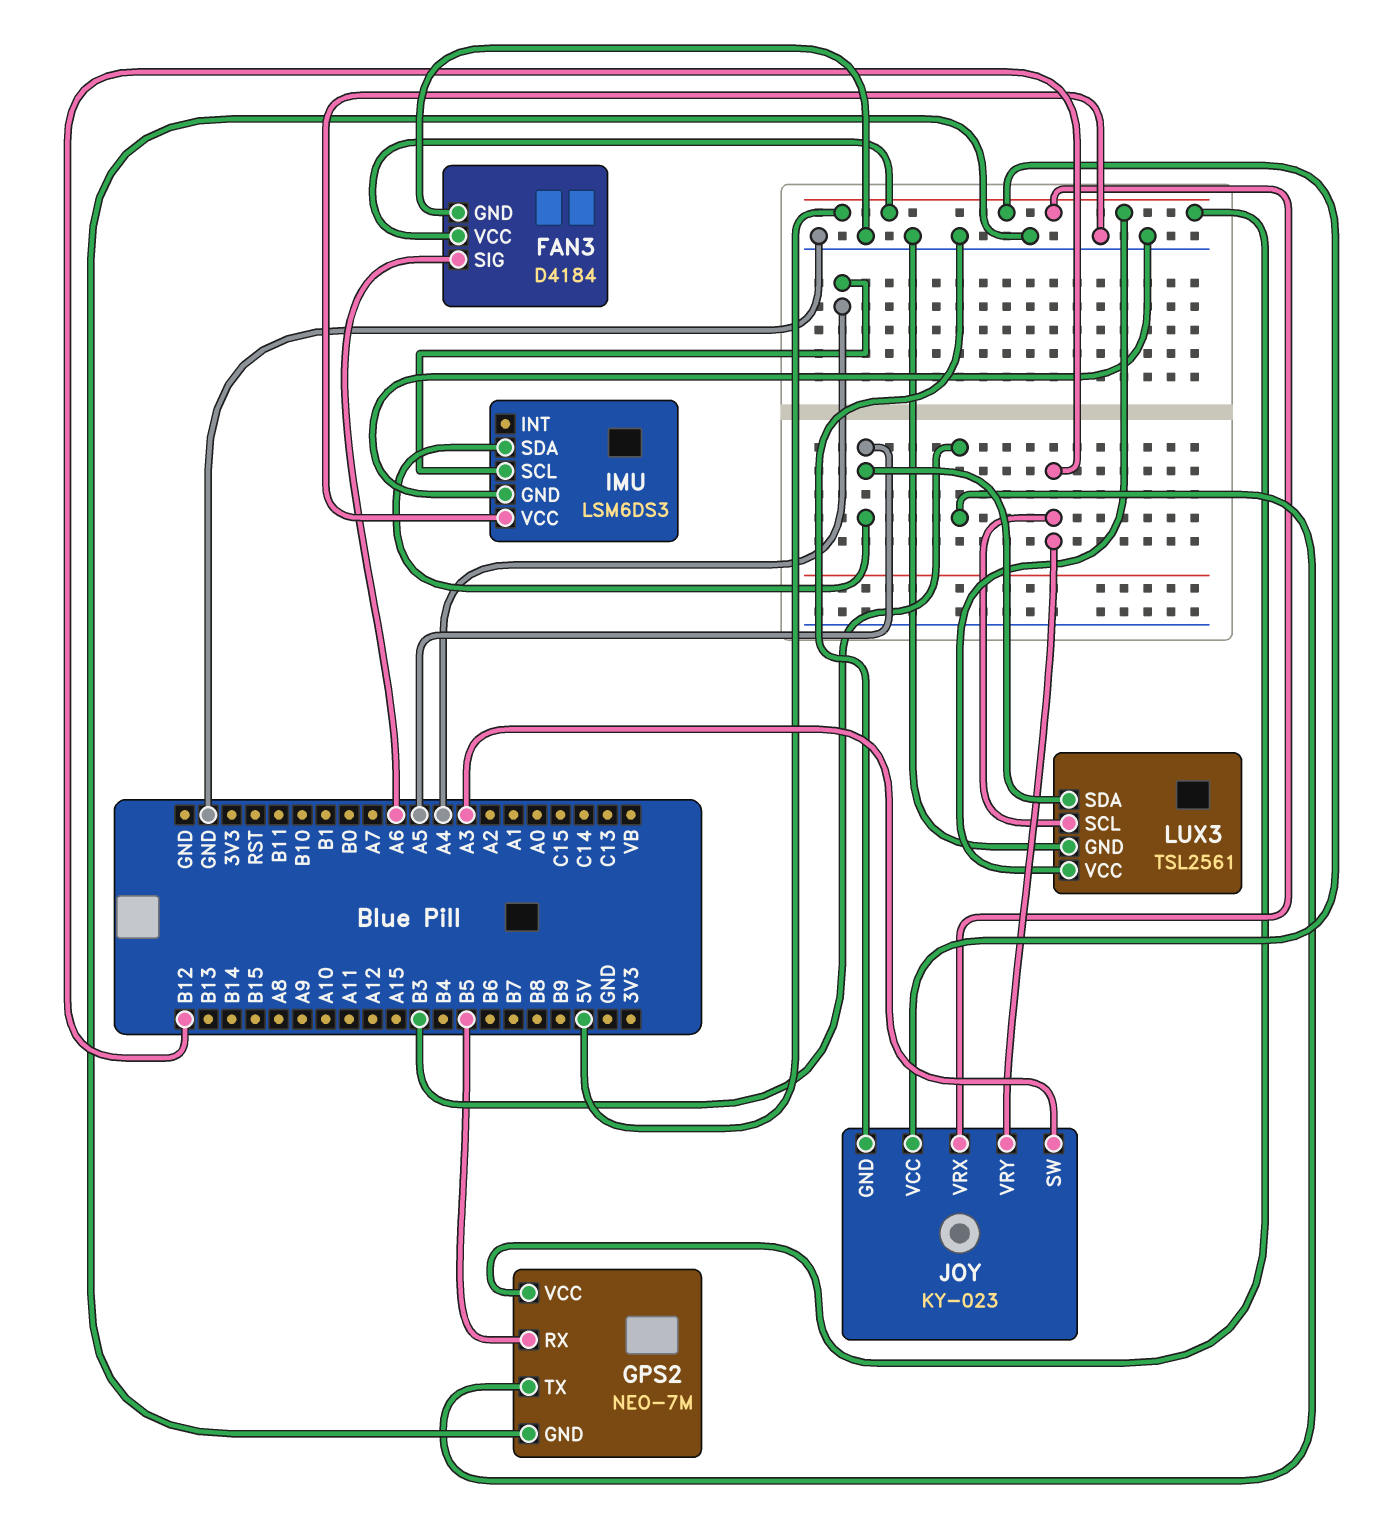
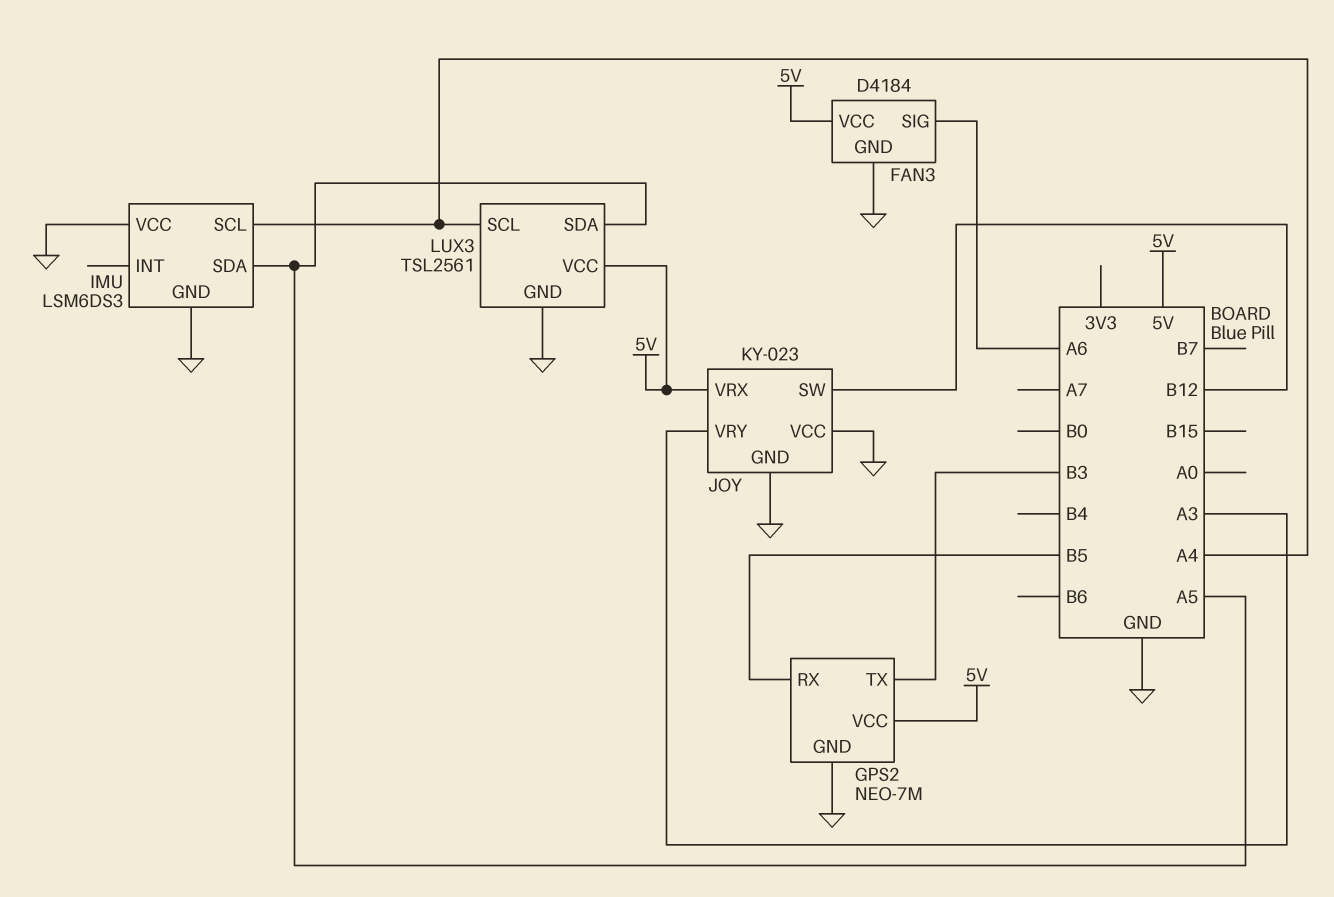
JOY pin SW: A3 -> B12
JOY pin VCC: 5V -> GND
JOY pin VRY: B12 -> A3
LUX3 pin SCL: B12 -> A4

